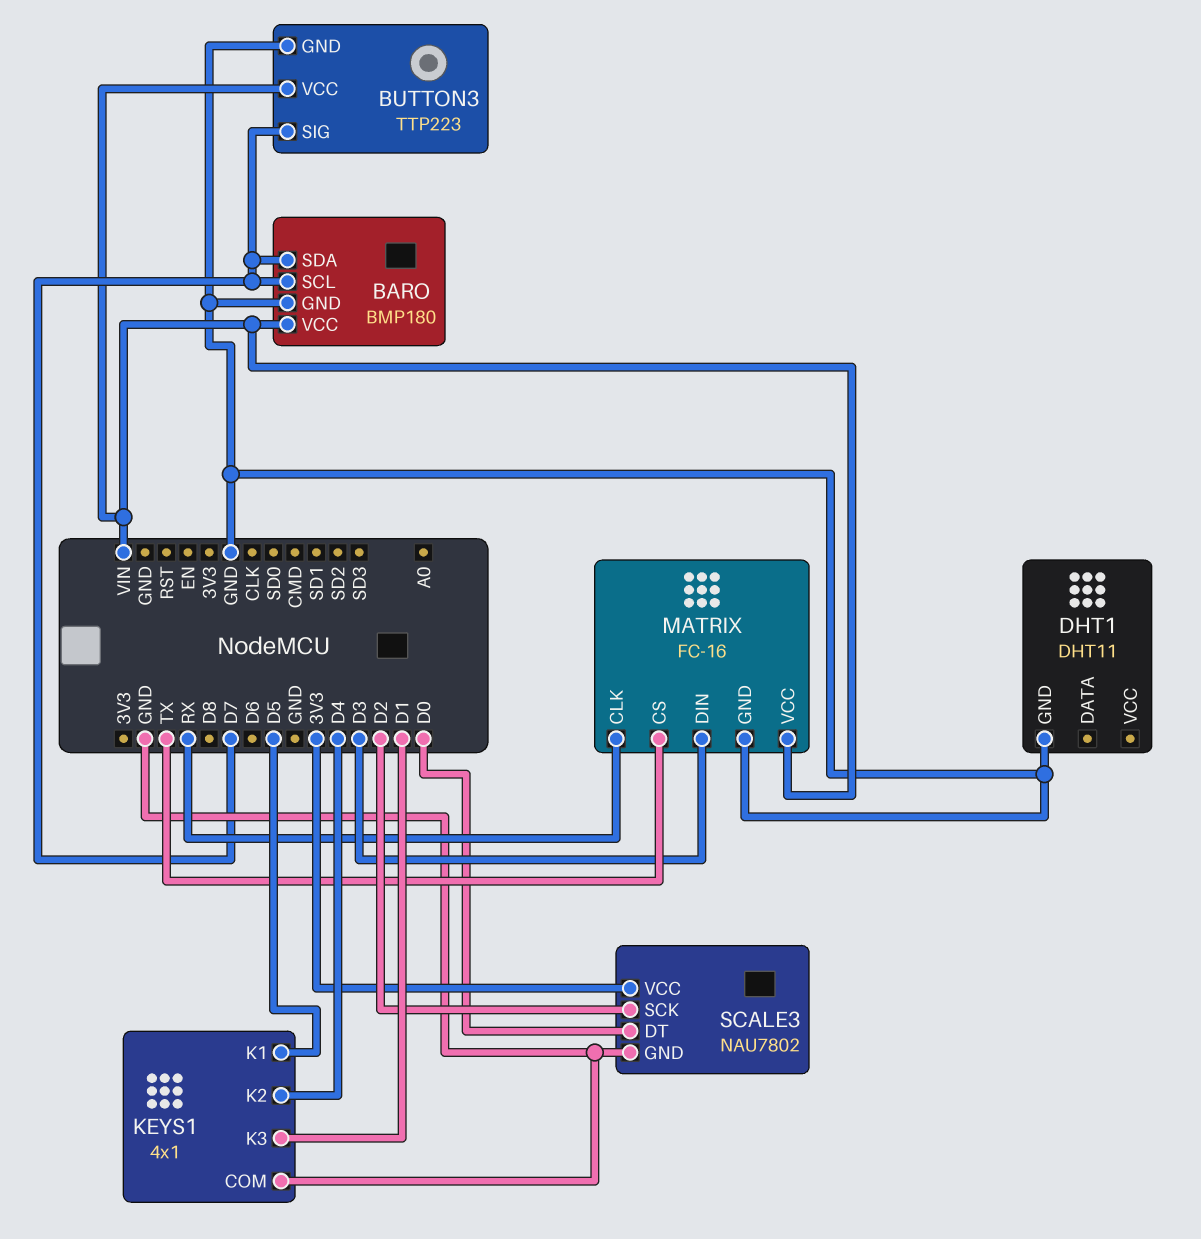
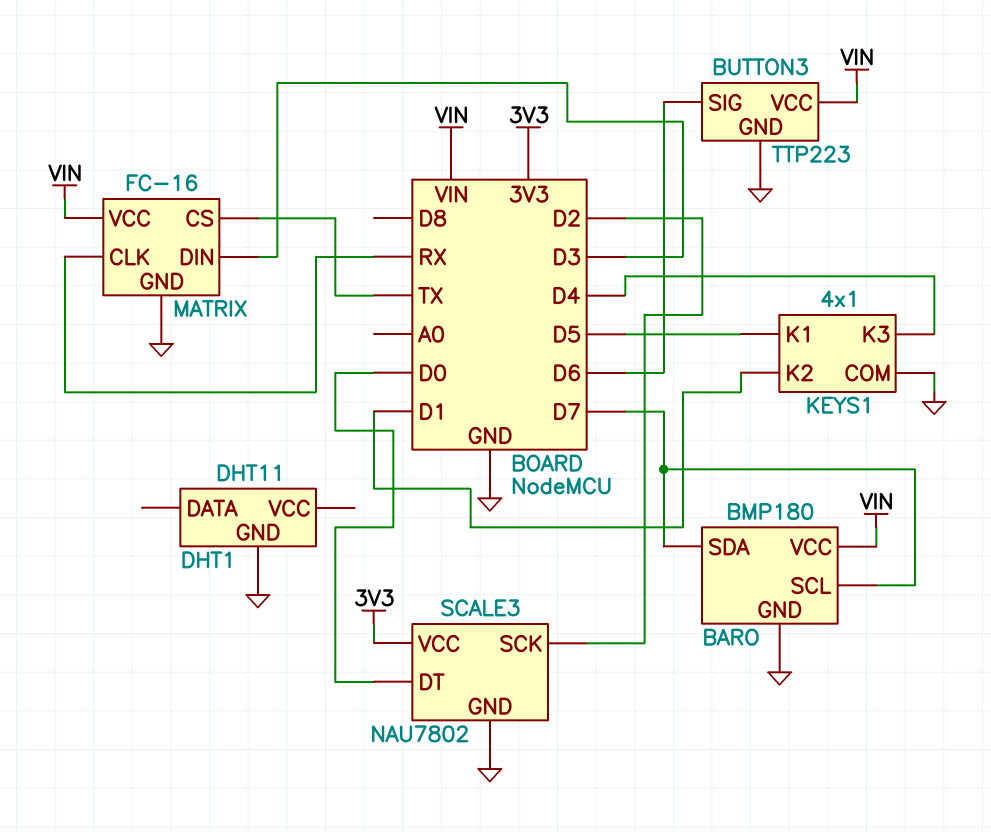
BUTTON3 pin SIG: D7 -> D6
KEYS1 pin K2: D4 -> D1
KEYS1 pin K3: D1 -> D4

